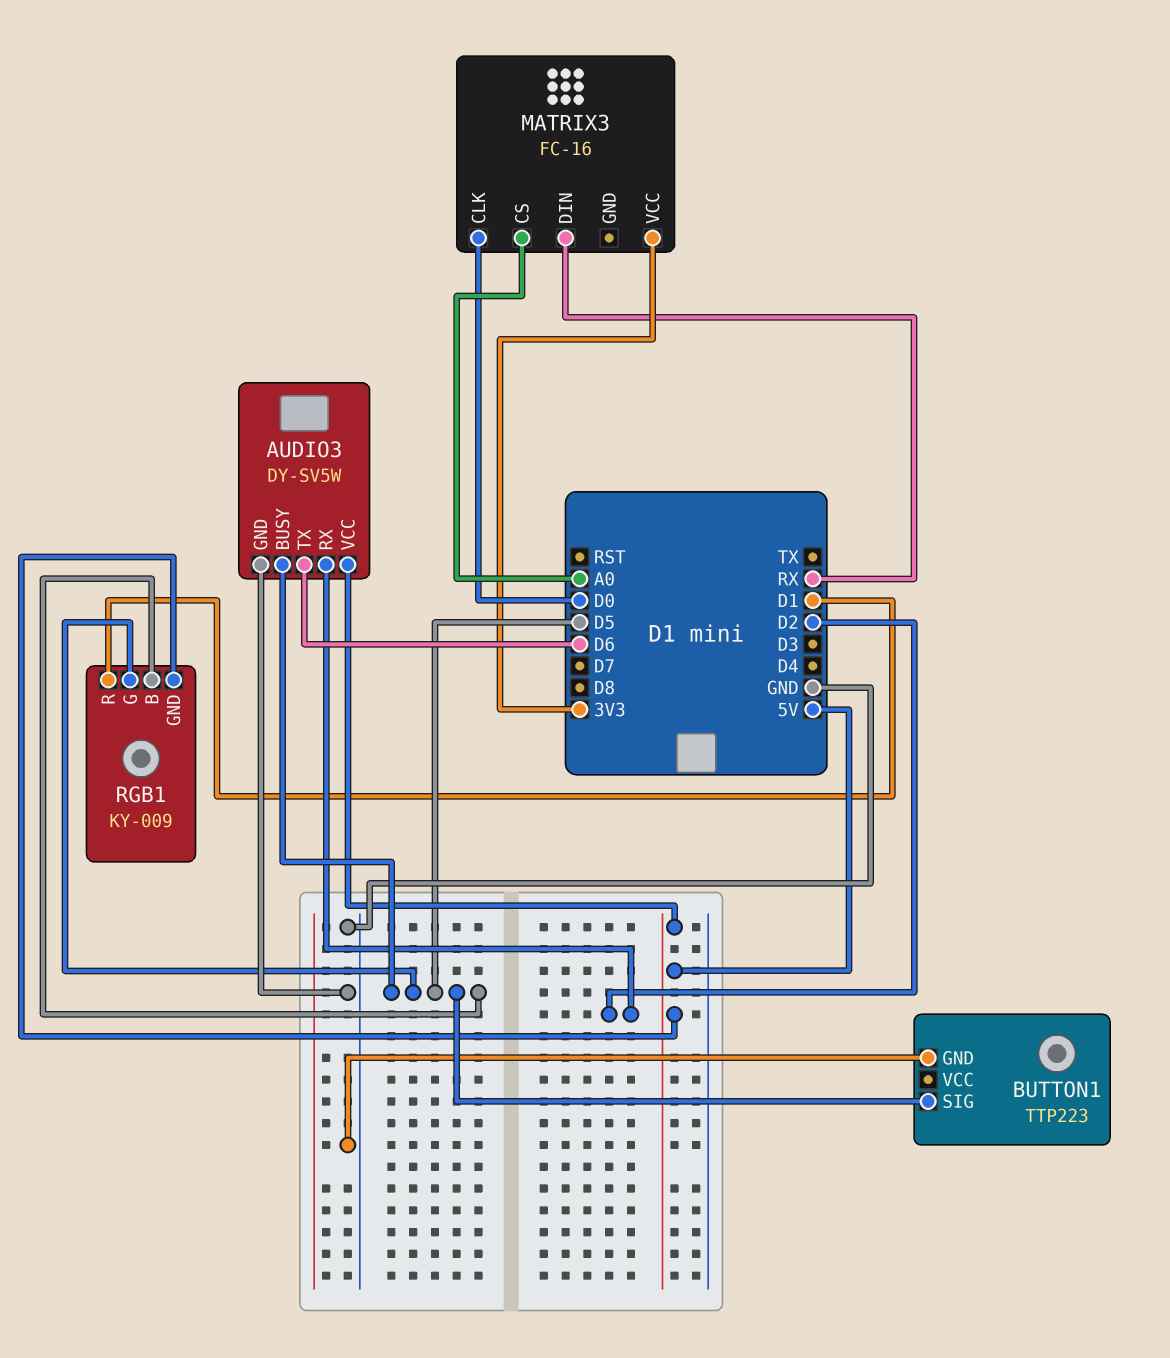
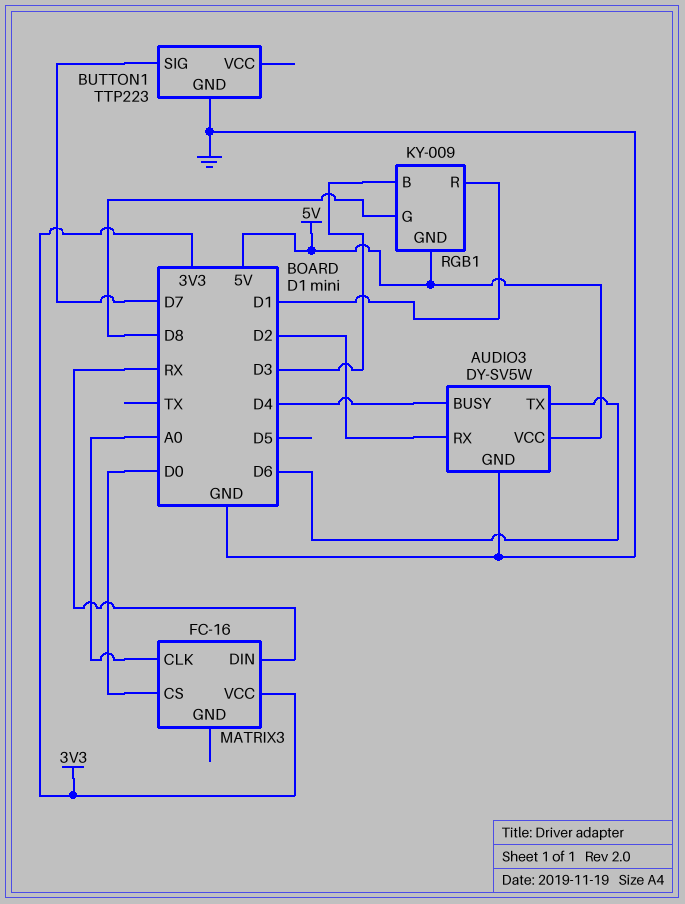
AUDIO3 pin BUSY: D5 -> D4
BUTTON1 pin SIG: D5 -> D7
MATRIX3 pin CLK: D0 -> A0
MATRIX3 pin CS: A0 -> D0
RGB1 pin B: D5 -> D3
RGB1 pin G: D5 -> D8

